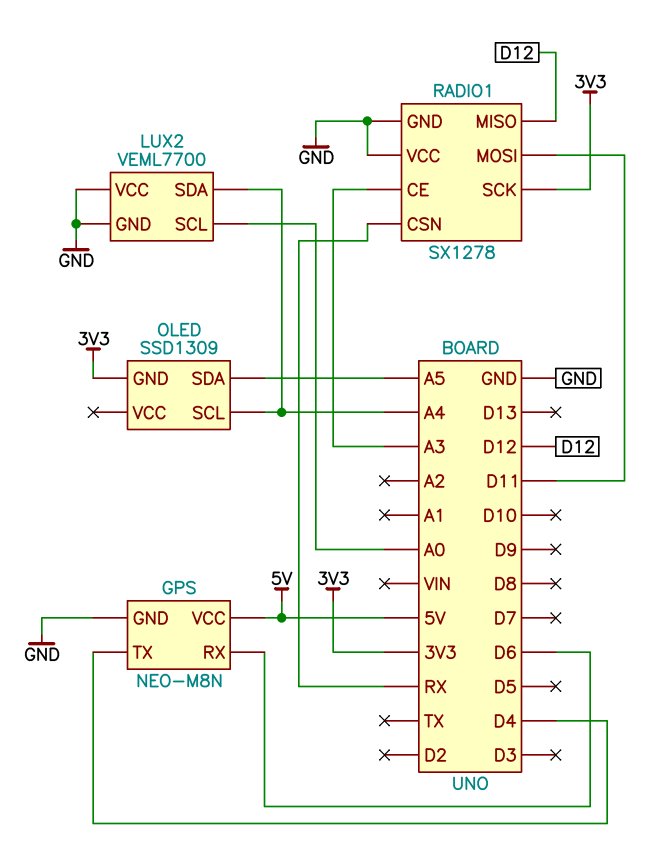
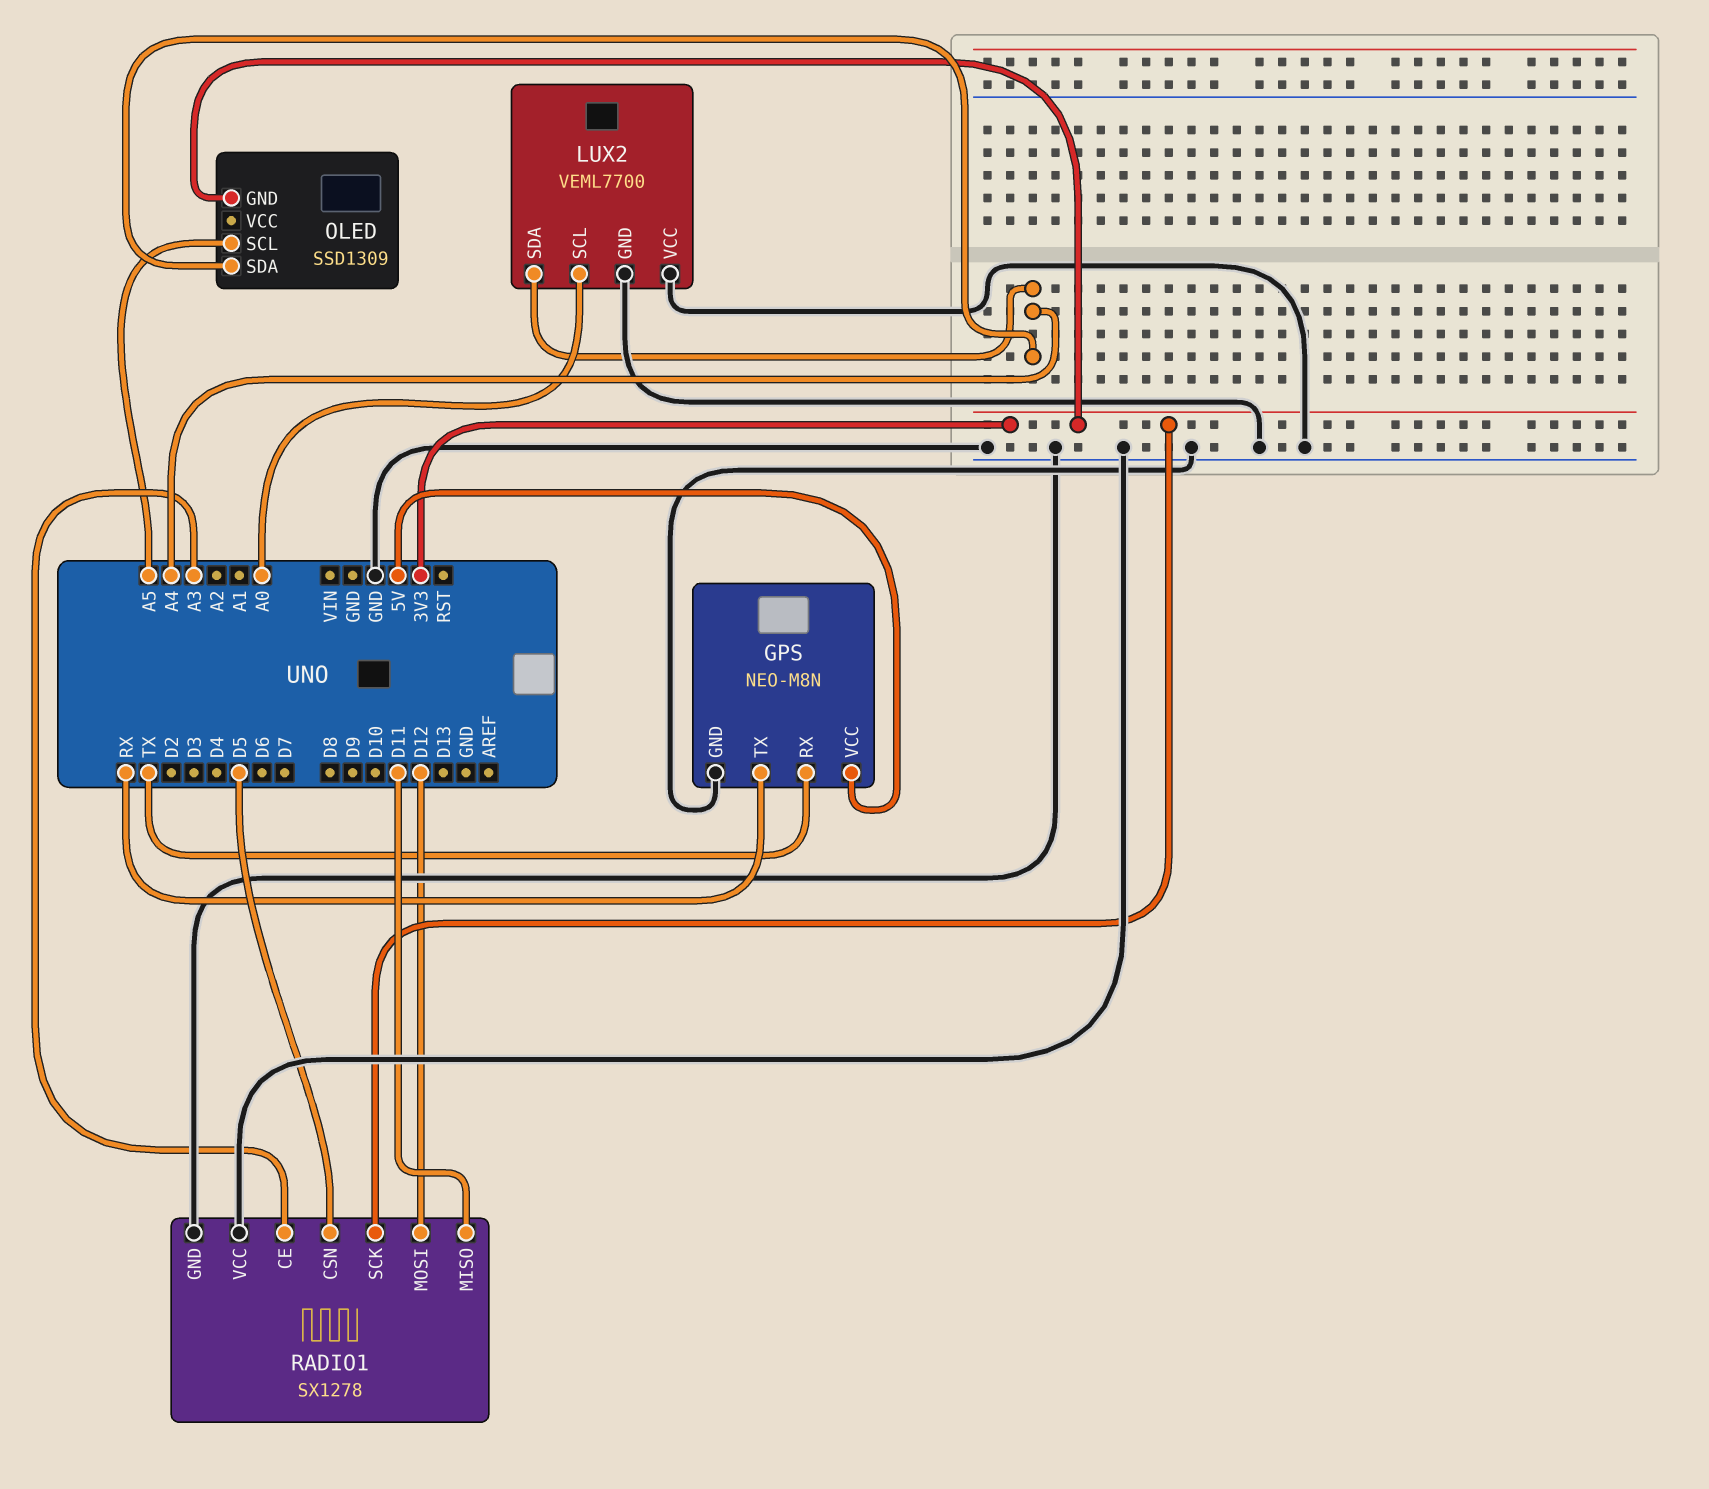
GPS pin RX: D6 -> TX
GPS pin TX: D4 -> RX
OLED pin SCL: A4 -> A5
OLED pin SDA: A5 -> A4
RADIO1 pin CSN: RX -> D5
RADIO1 pin MISO: D12 -> D11
RADIO1 pin MOSI: D11 -> D12

